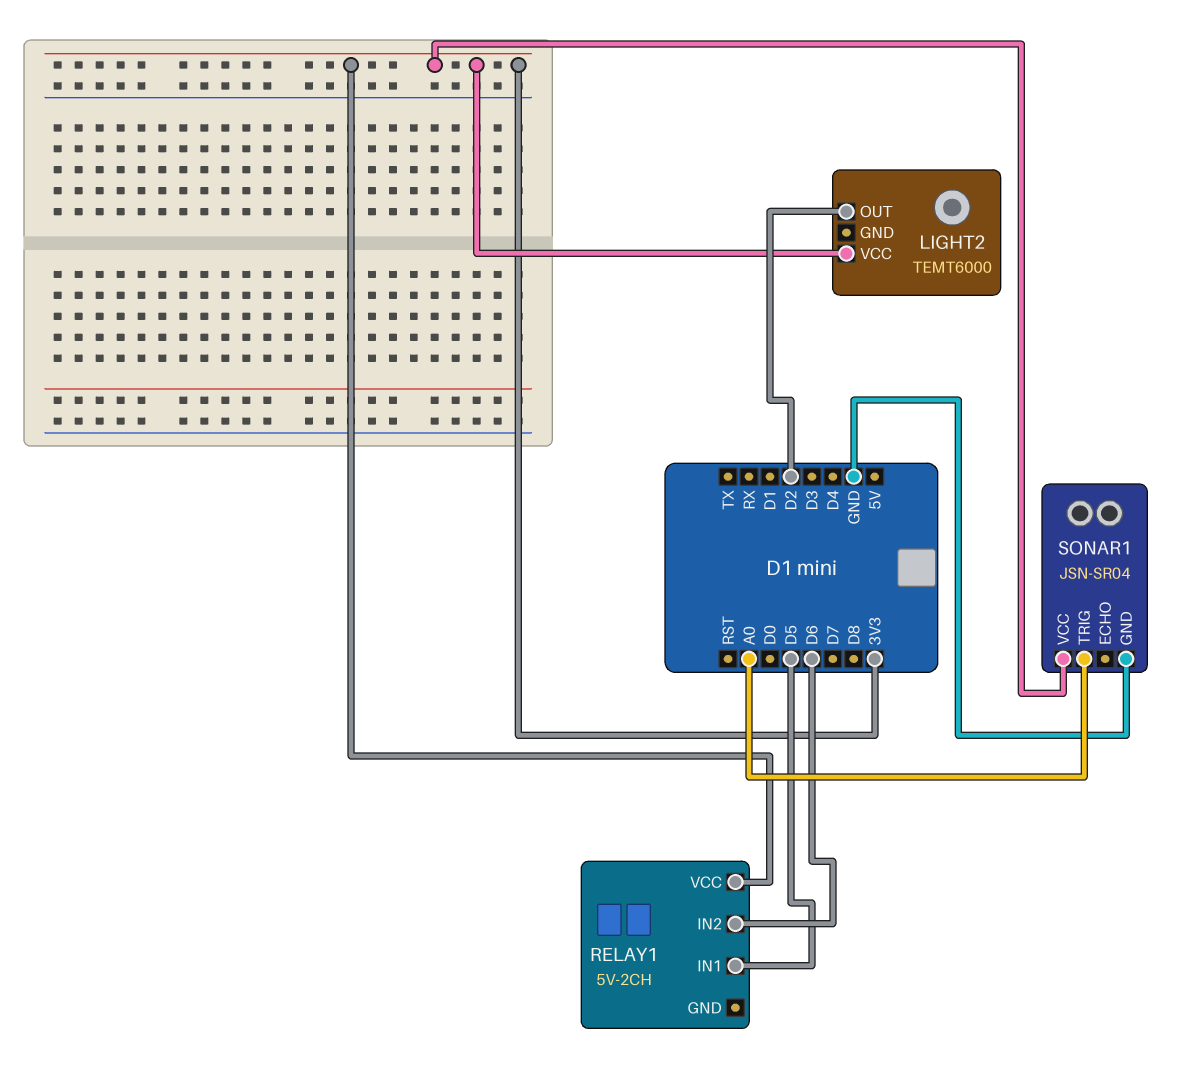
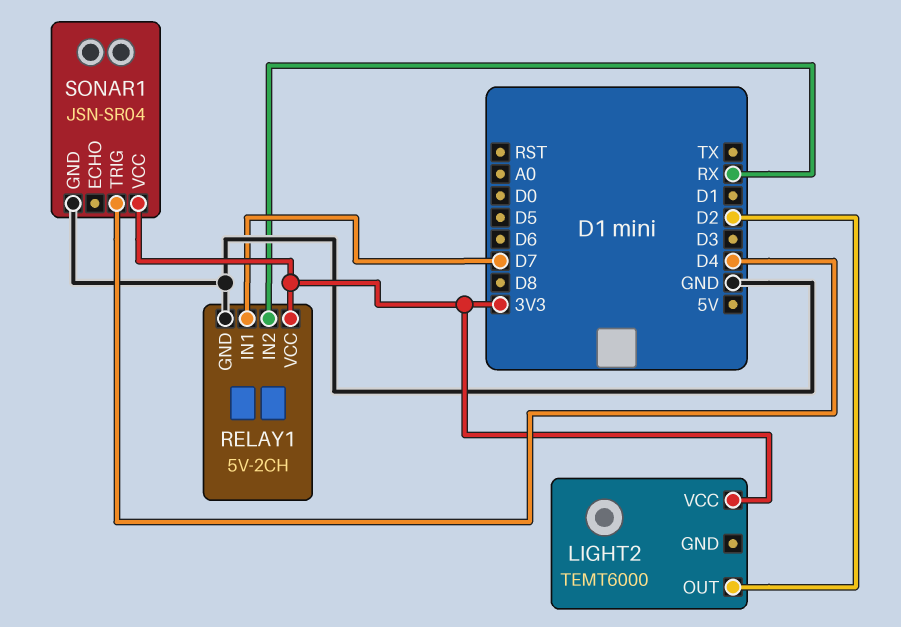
RELAY1 pin GND: none -> GND
RELAY1 pin IN1: D5 -> D7
RELAY1 pin IN2: D6 -> RX
SONAR1 pin TRIG: A0 -> D4

